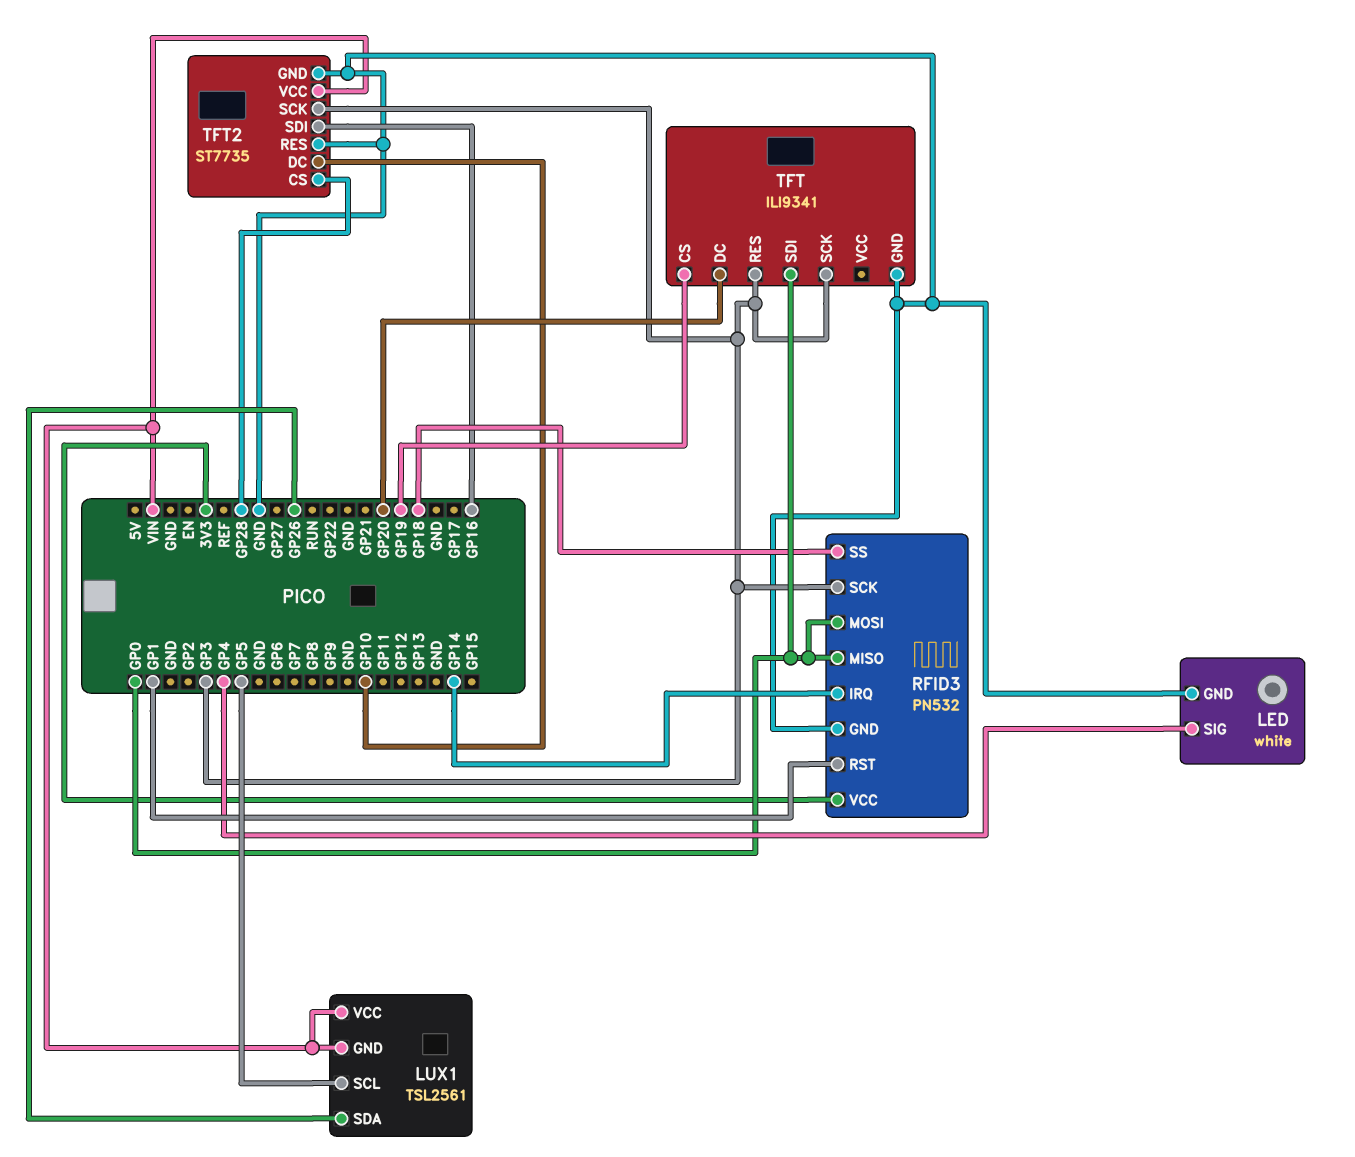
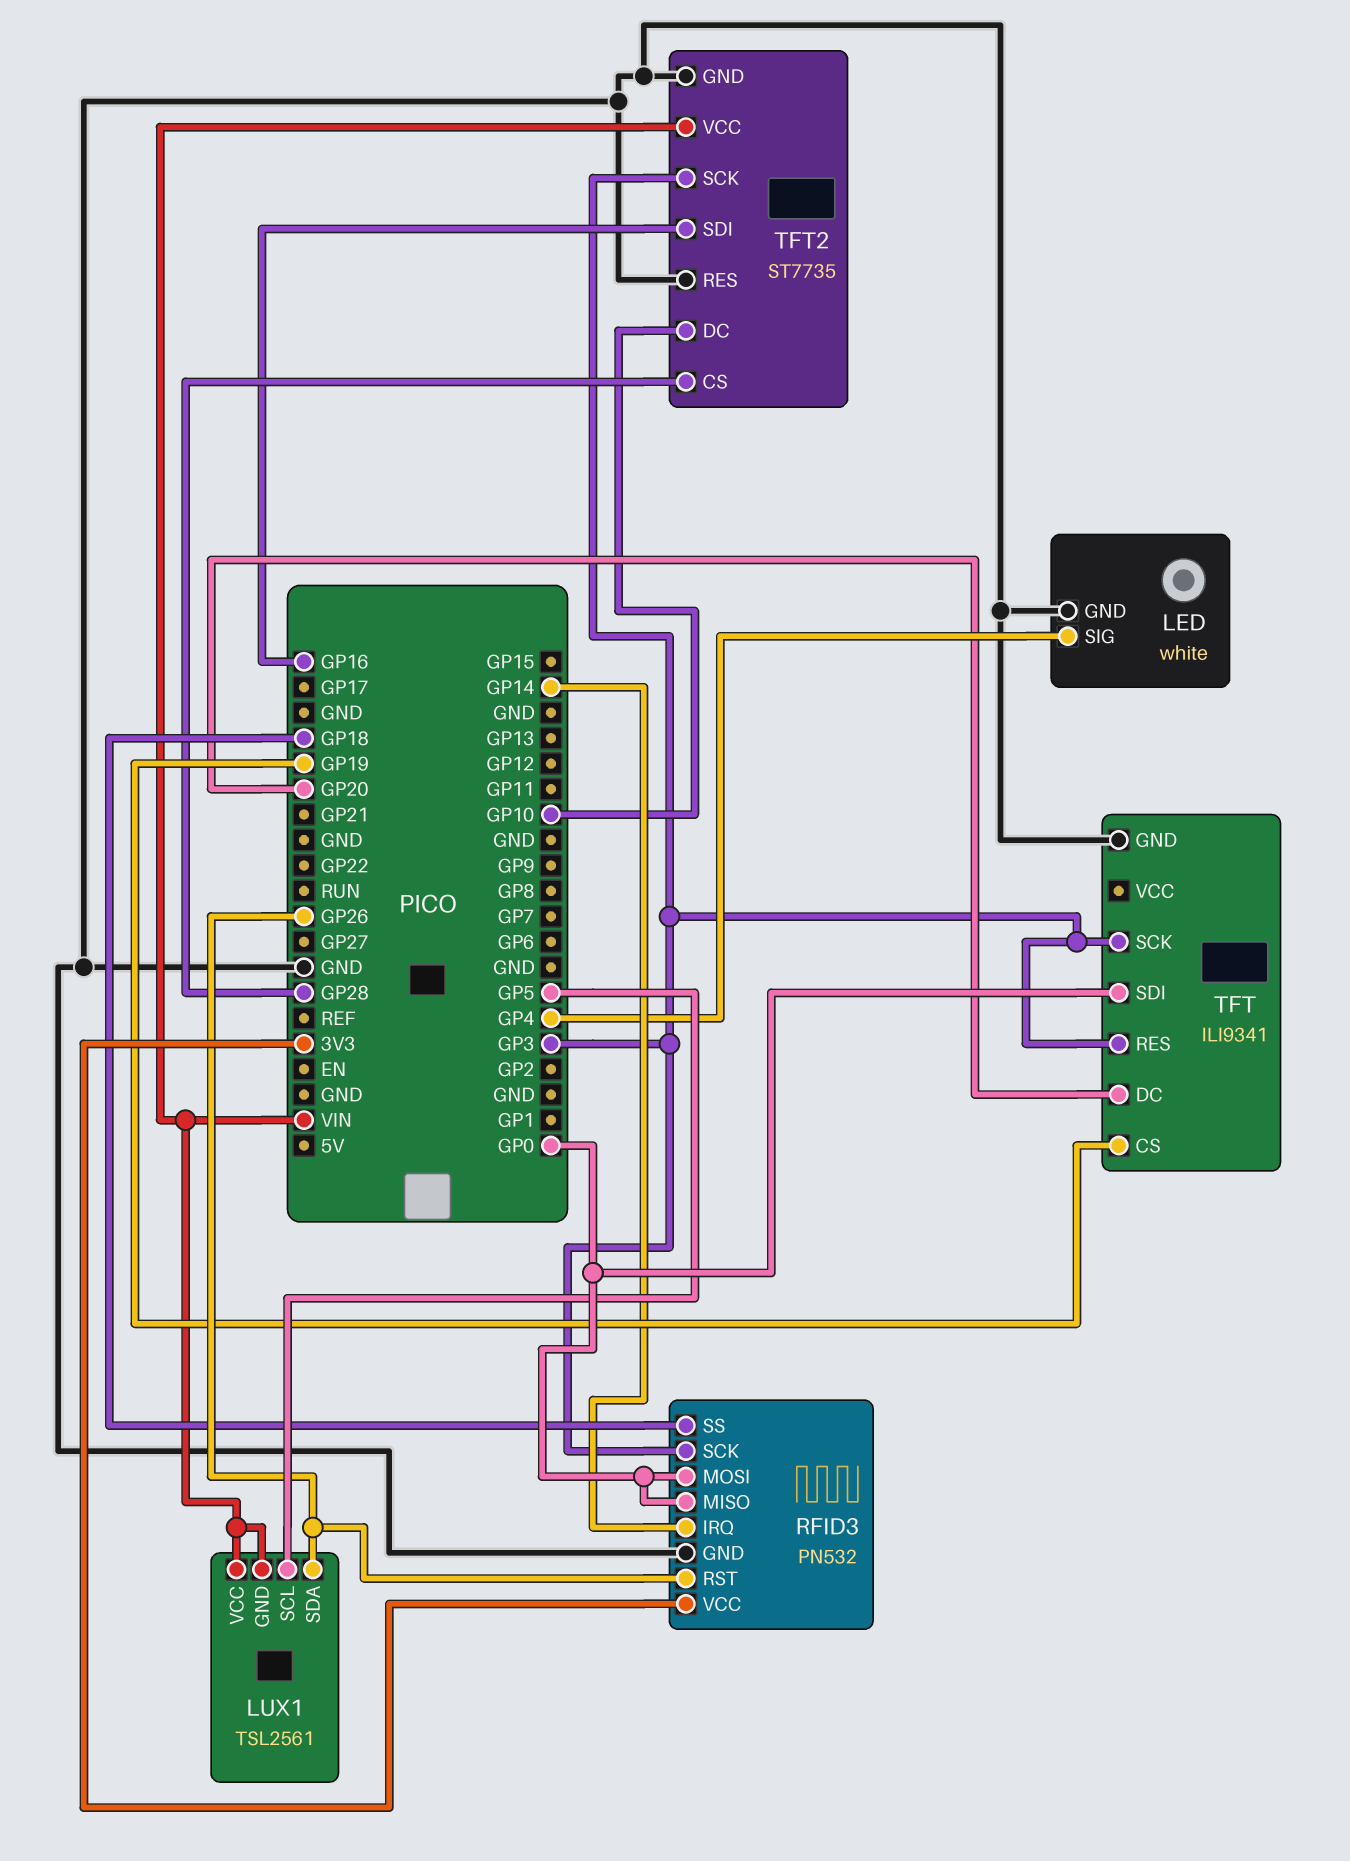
RFID3 pin RST: GP1 -> GP26

